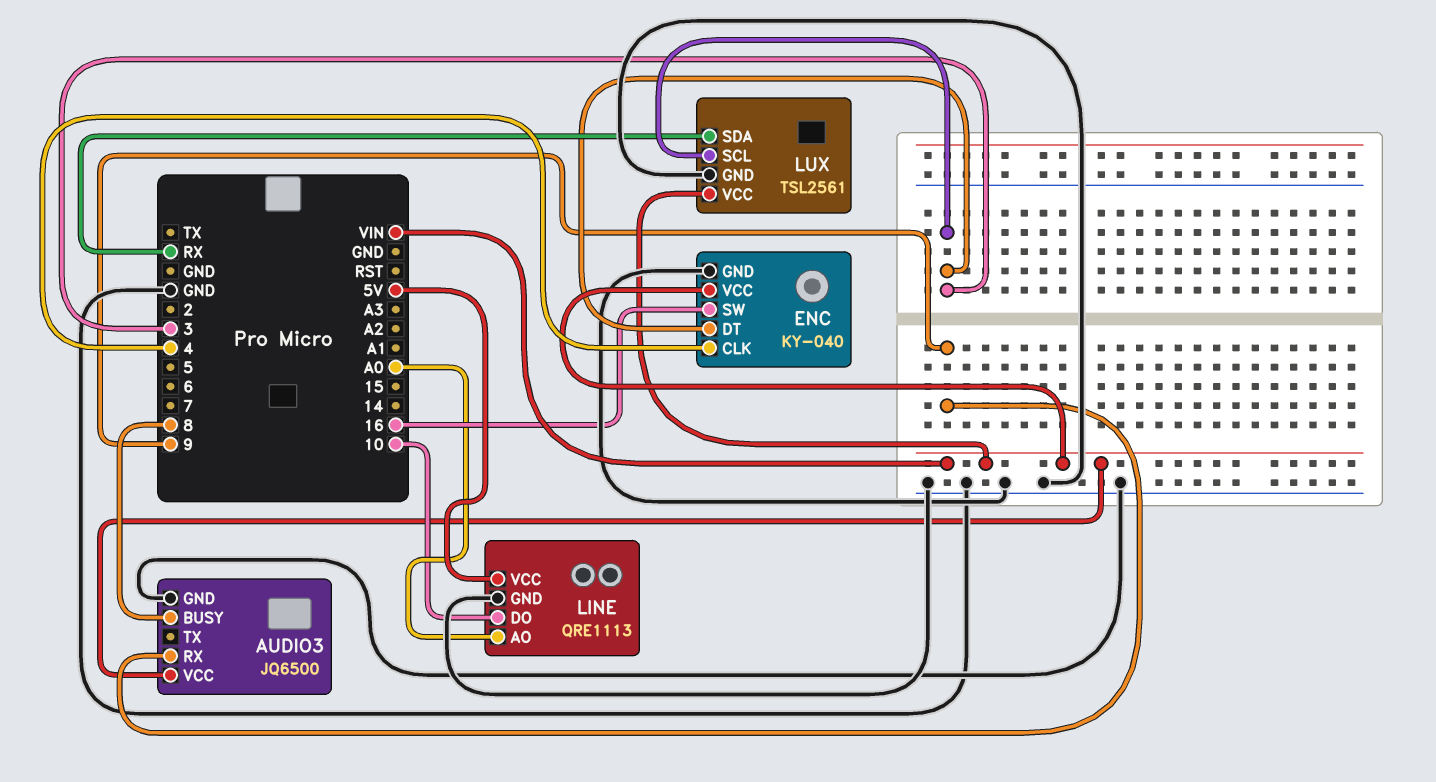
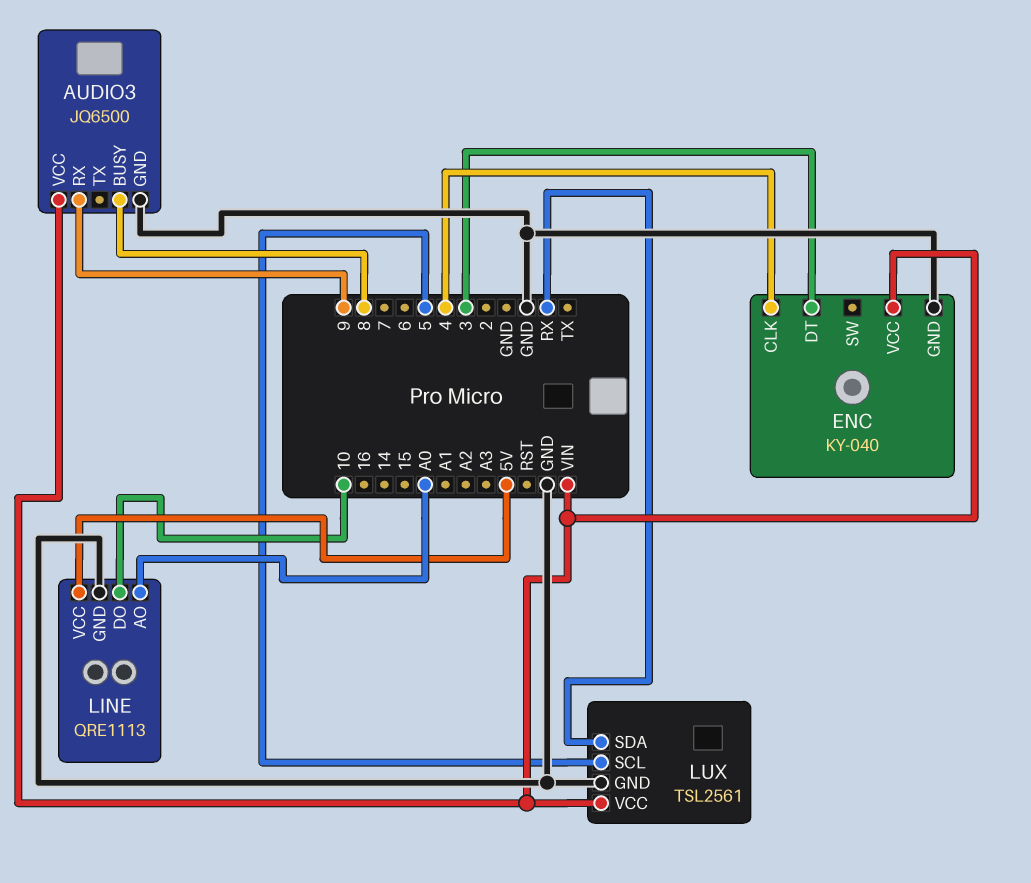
ENC pin SW: 16 -> none
LUX pin SCL: 3 -> 5

